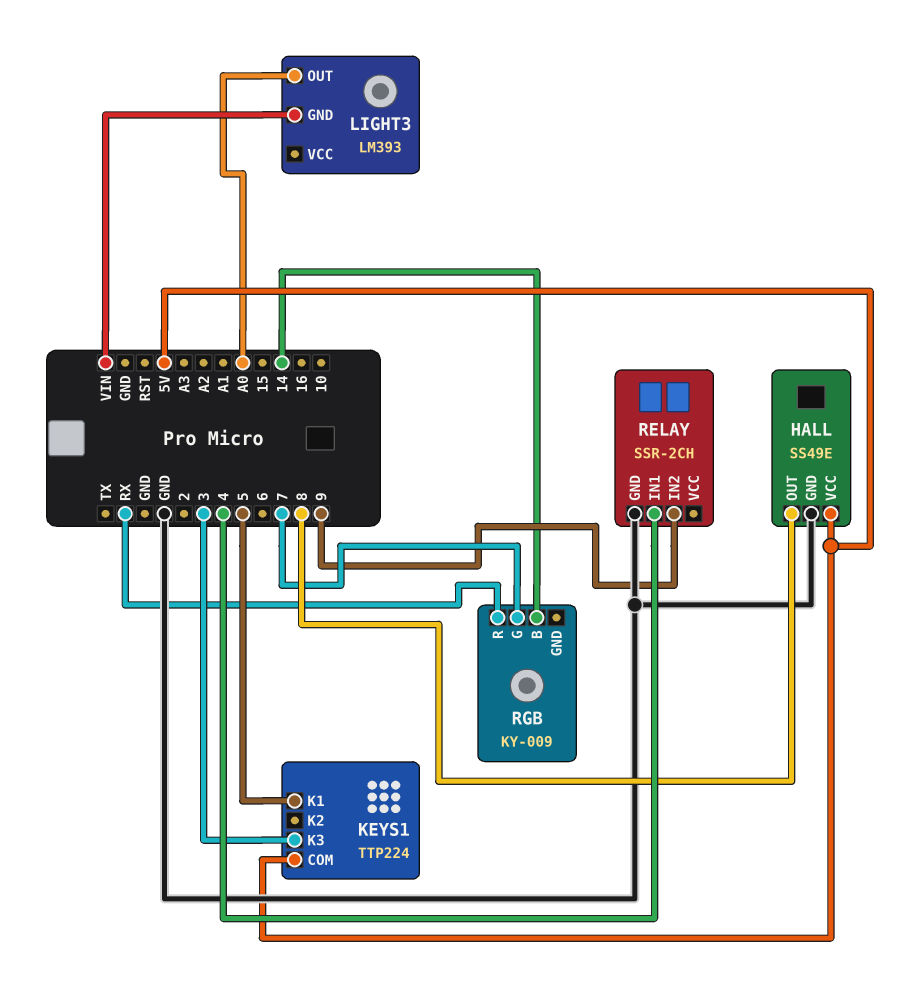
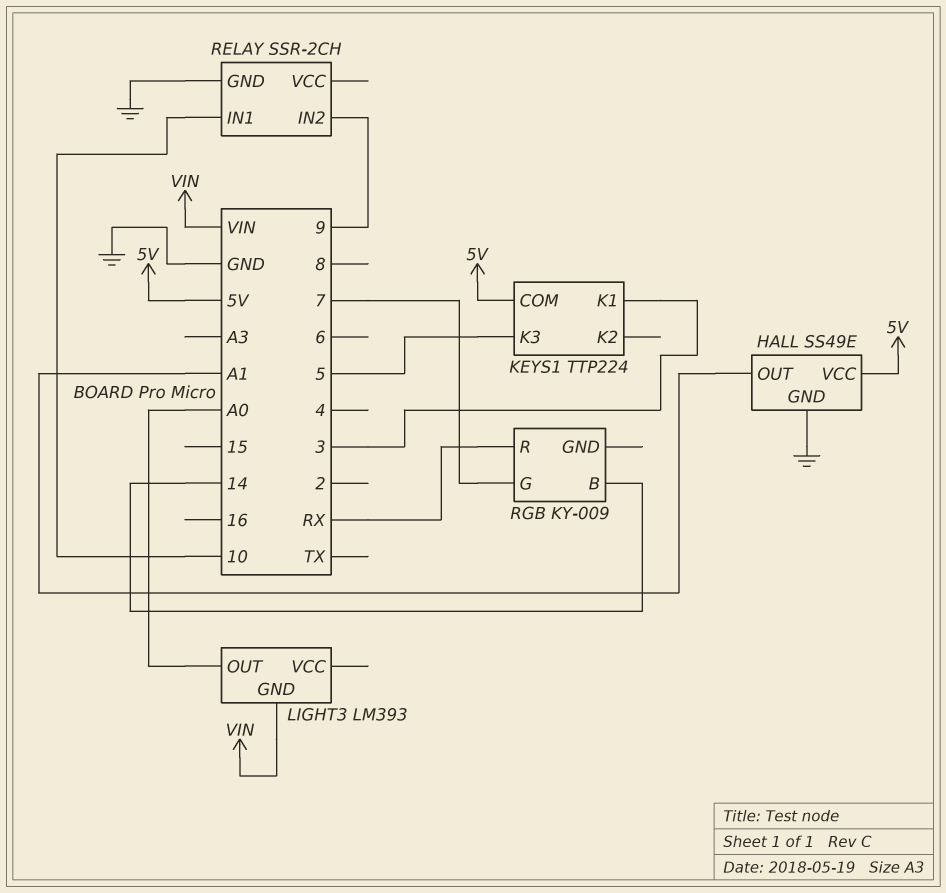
HALL pin OUT: 8 -> A1
KEYS1 pin K1: 5 -> 3
KEYS1 pin K3: 3 -> 5
RELAY pin IN1: 4 -> 10

